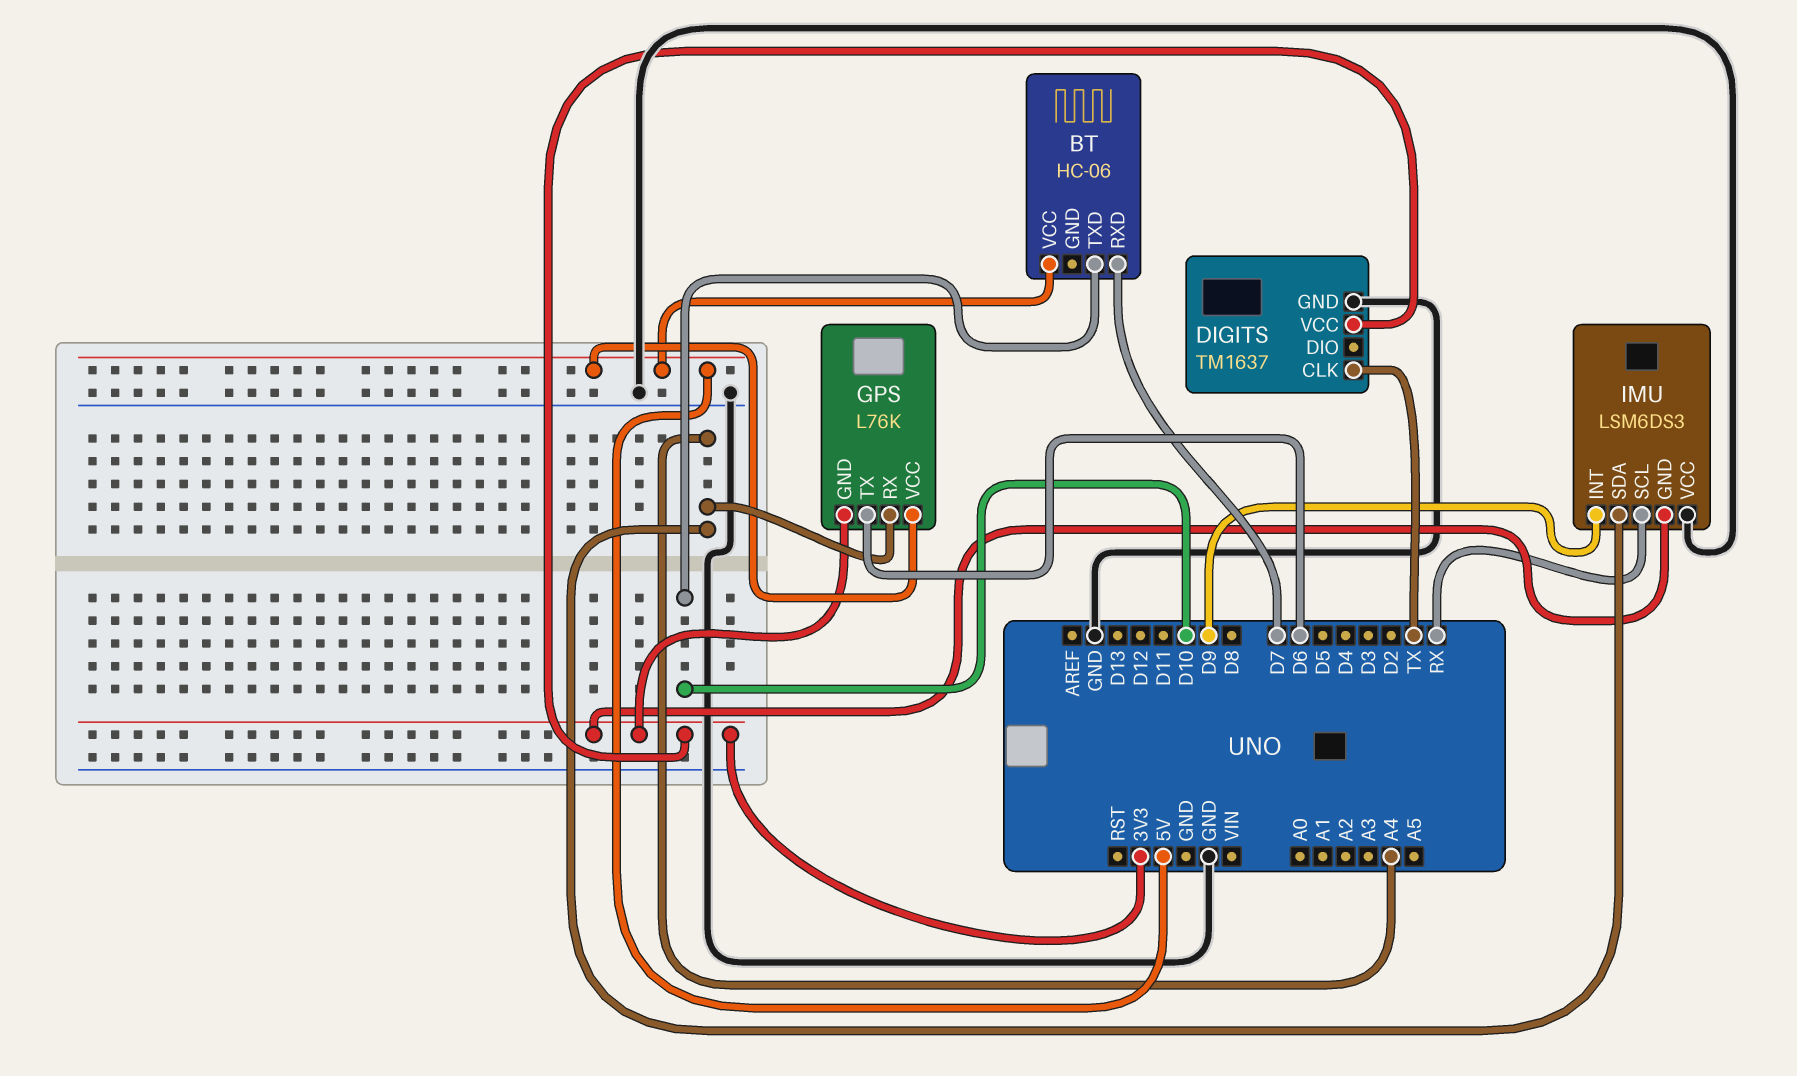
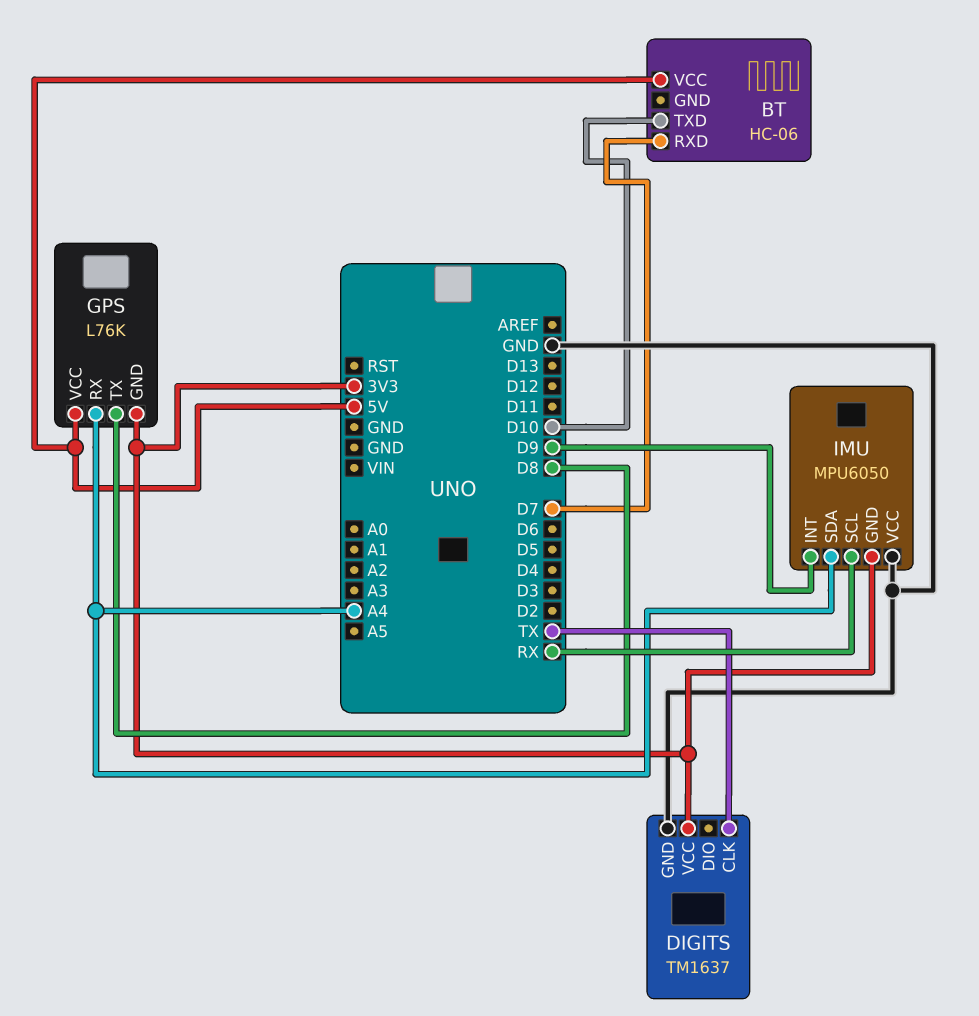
GPS pin TX: D6 -> D8
IMU: LSM6DS3 -> MPU6050

